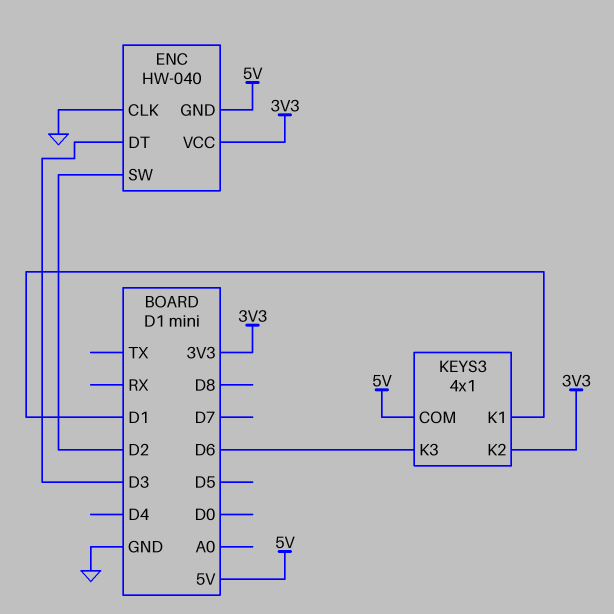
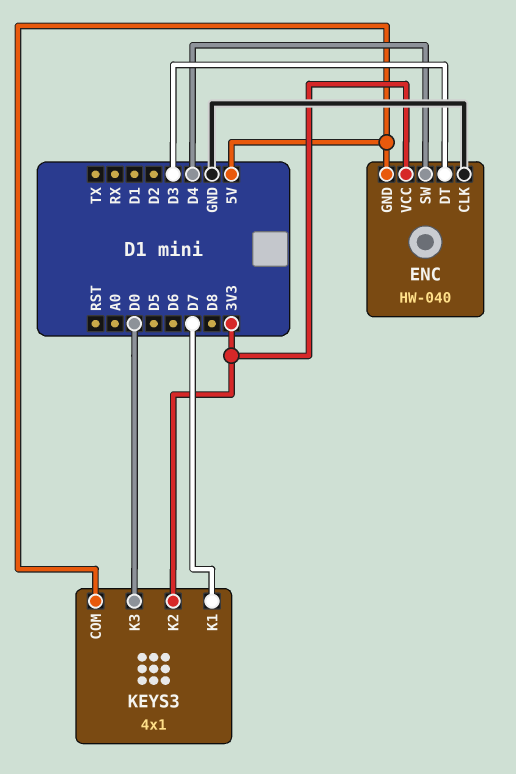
ENC pin SW: D2 -> D4
KEYS3 pin K1: D1 -> D7
KEYS3 pin K3: D6 -> D0

